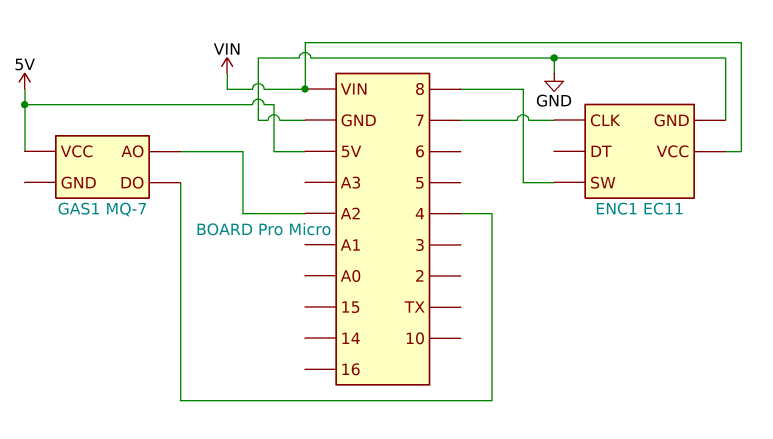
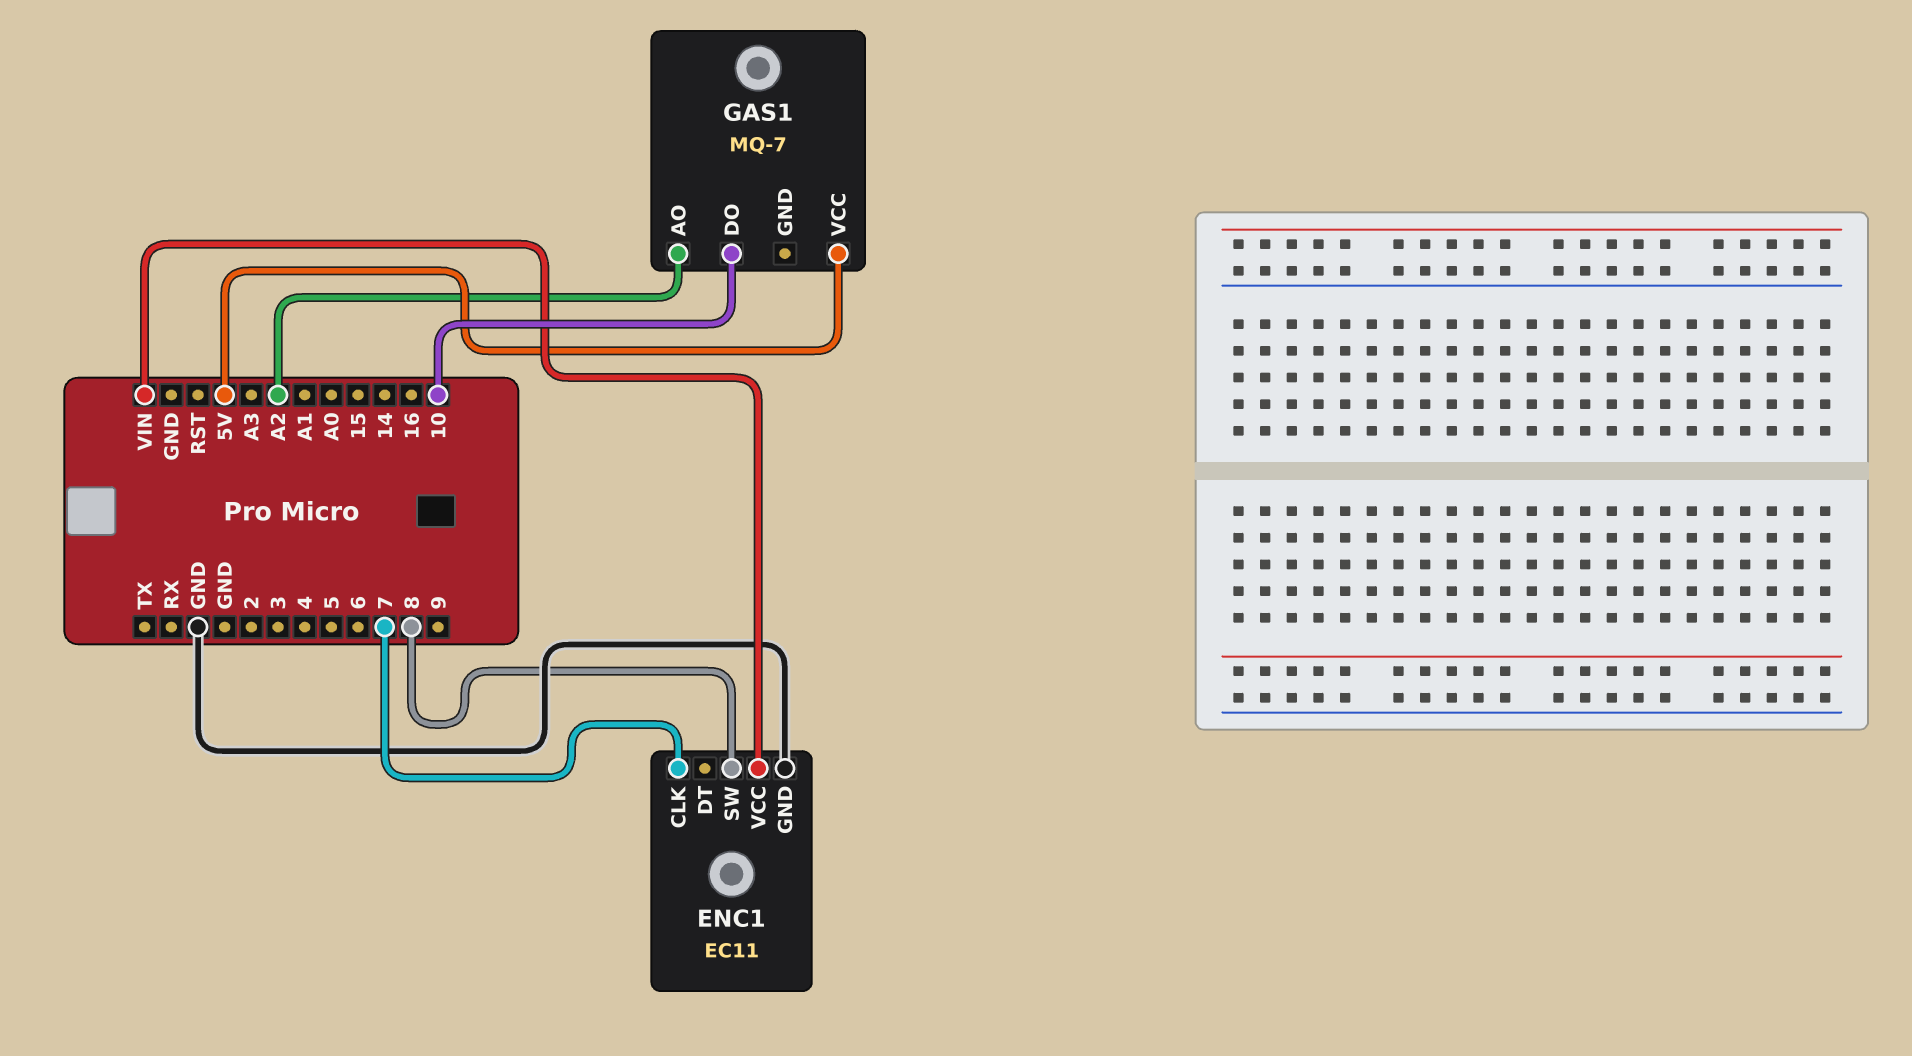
GAS1 pin DO: 4 -> 10

